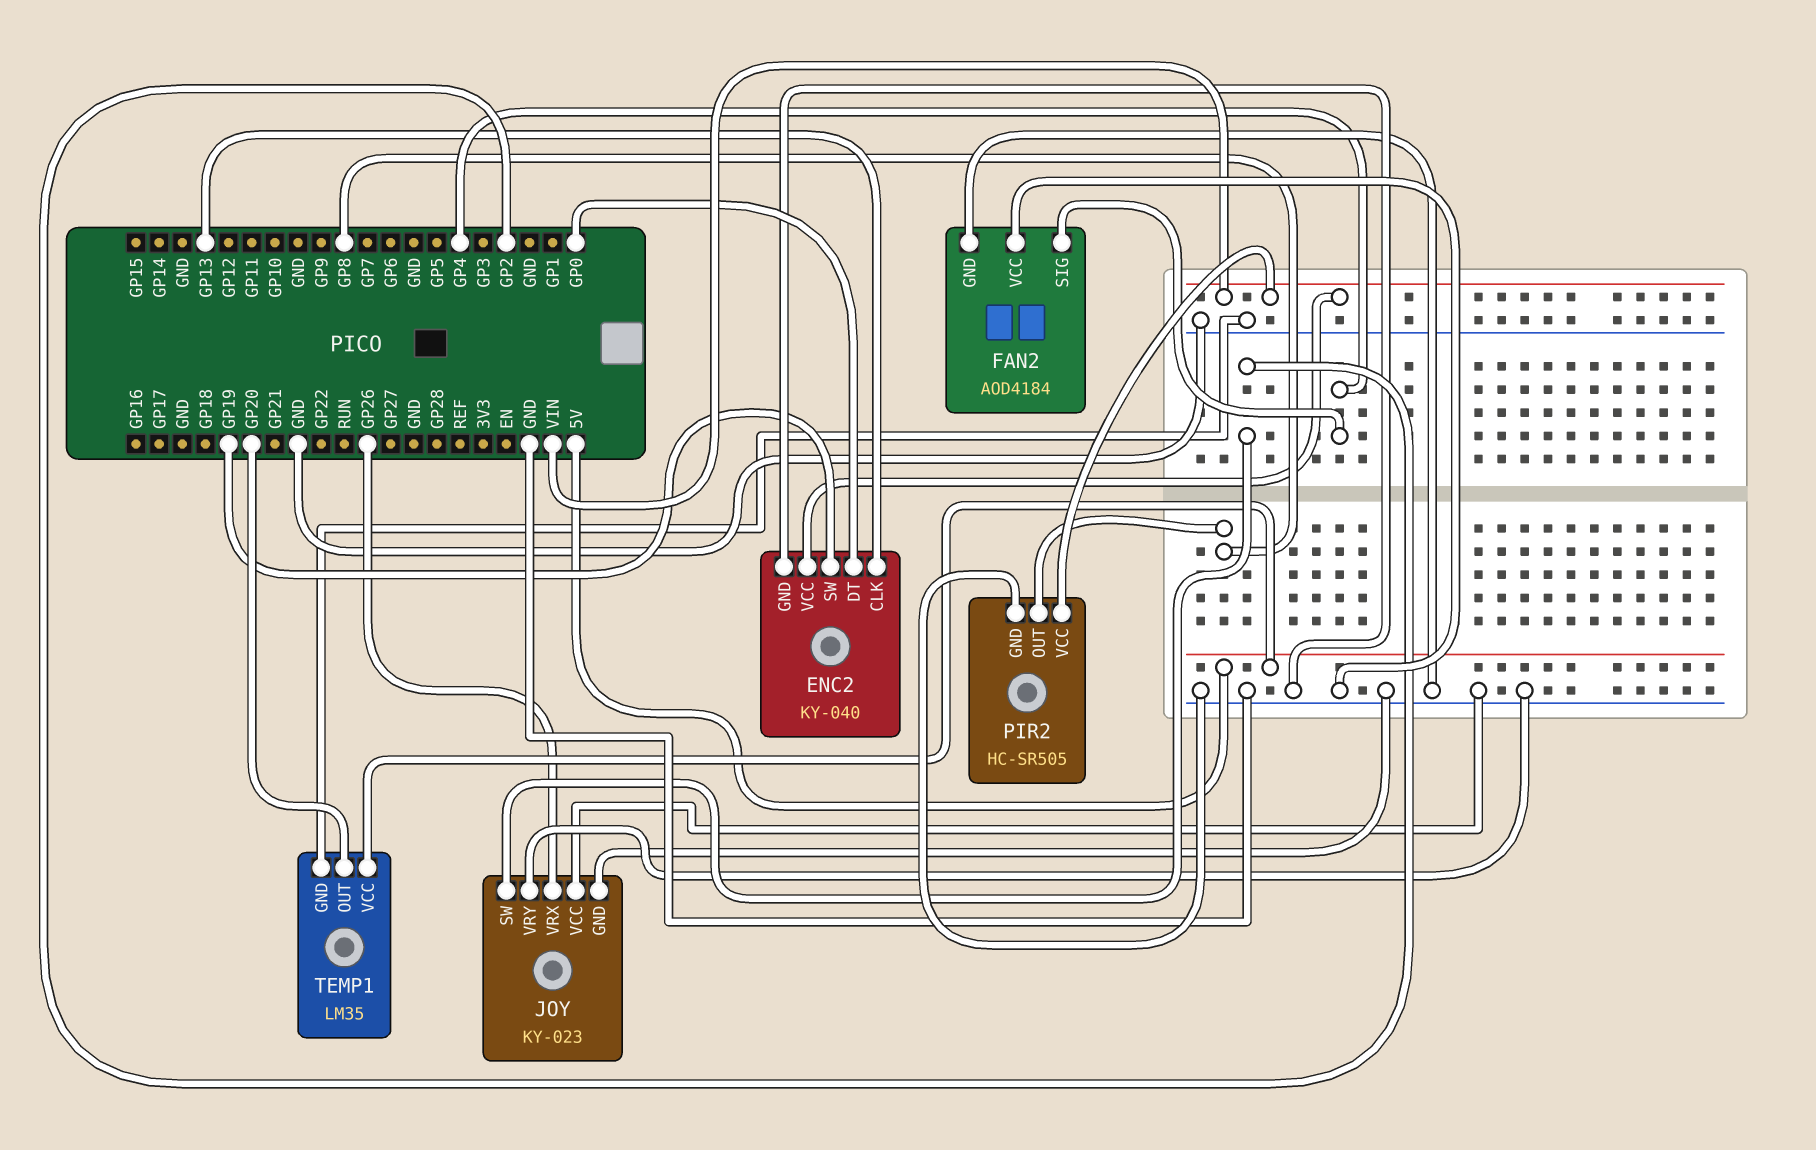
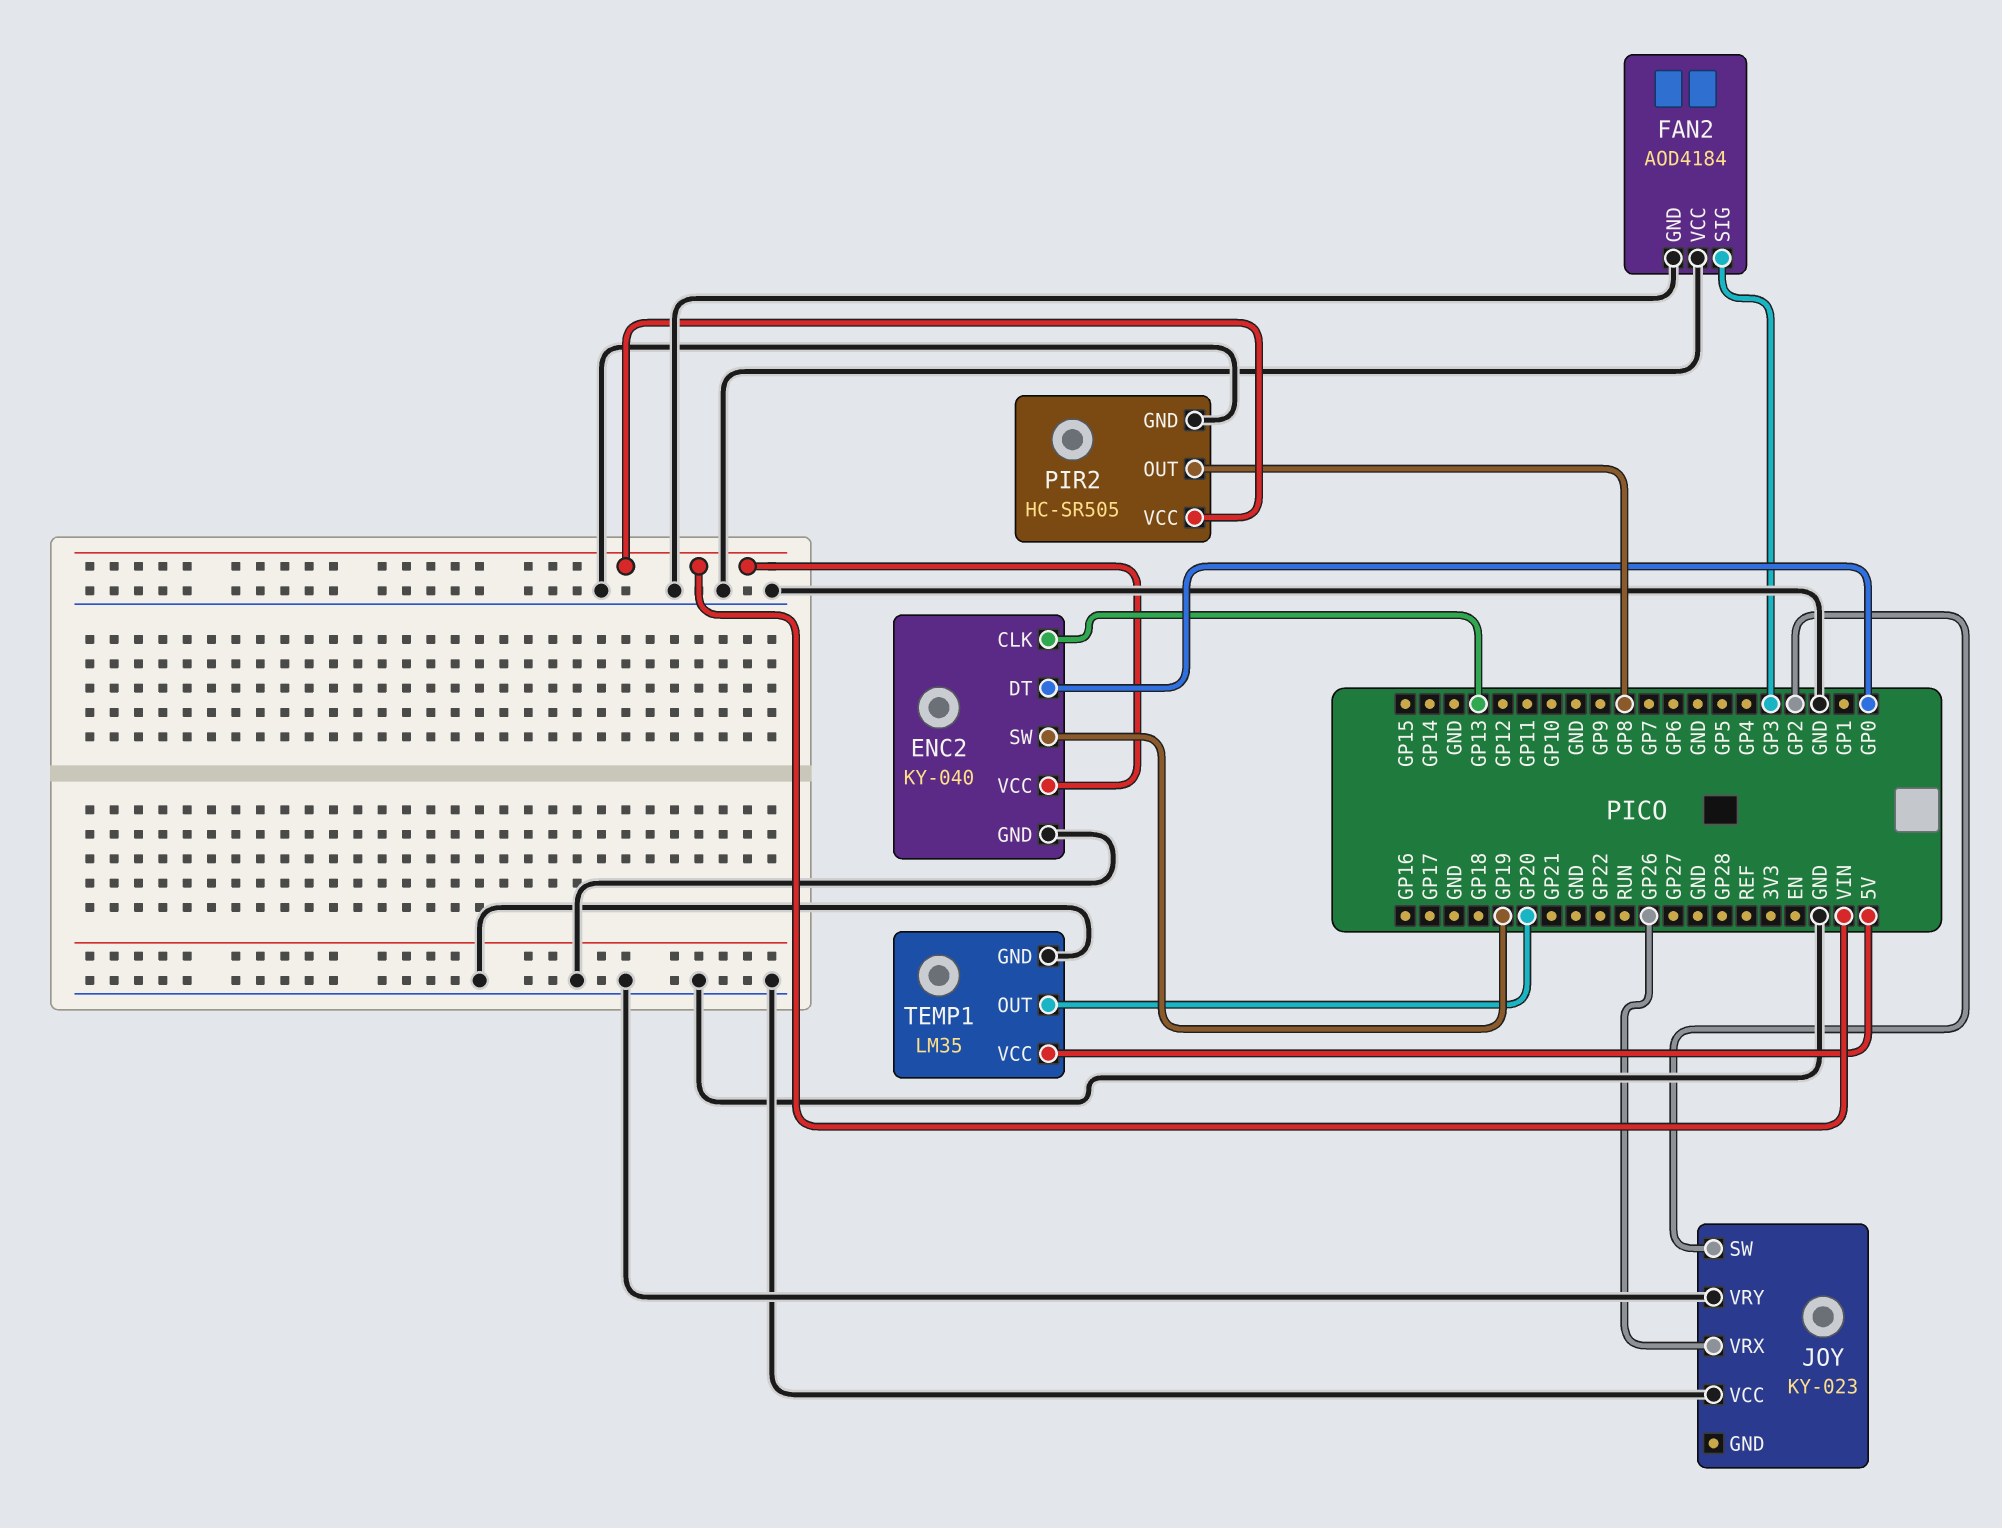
FAN2 pin SIG: GP4 -> GP3
JOY pin GND: GND -> none

